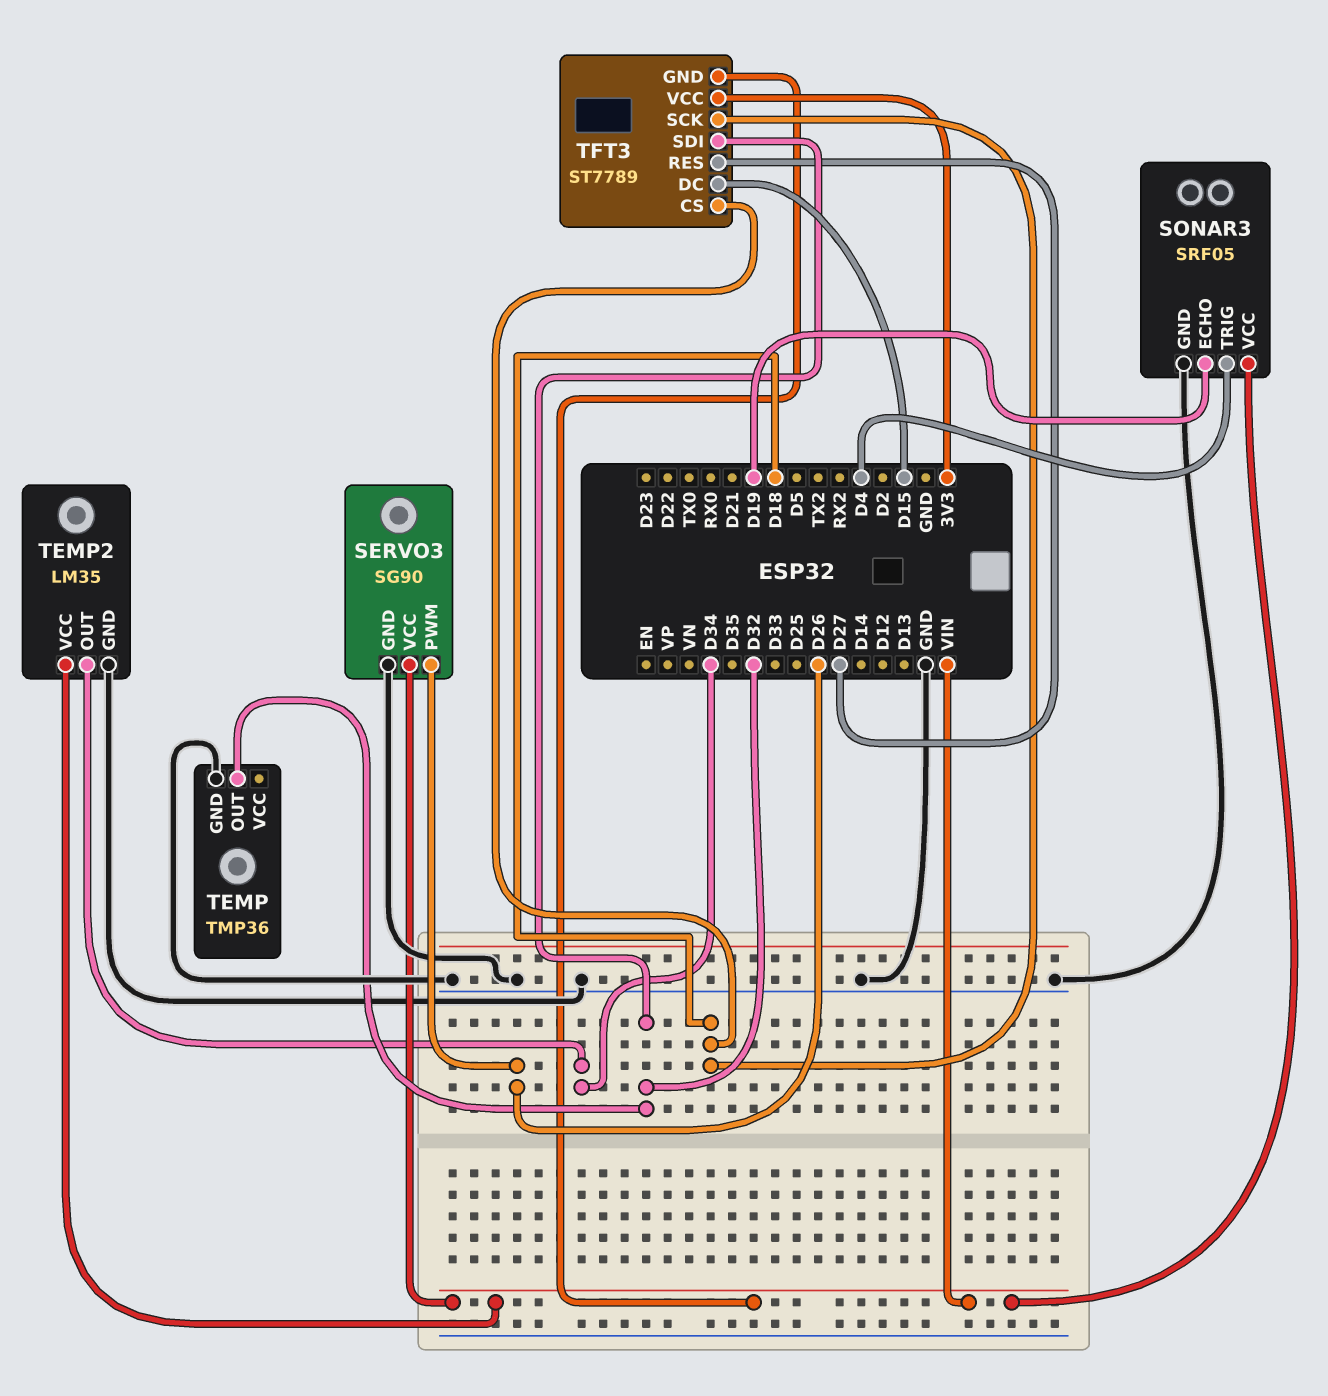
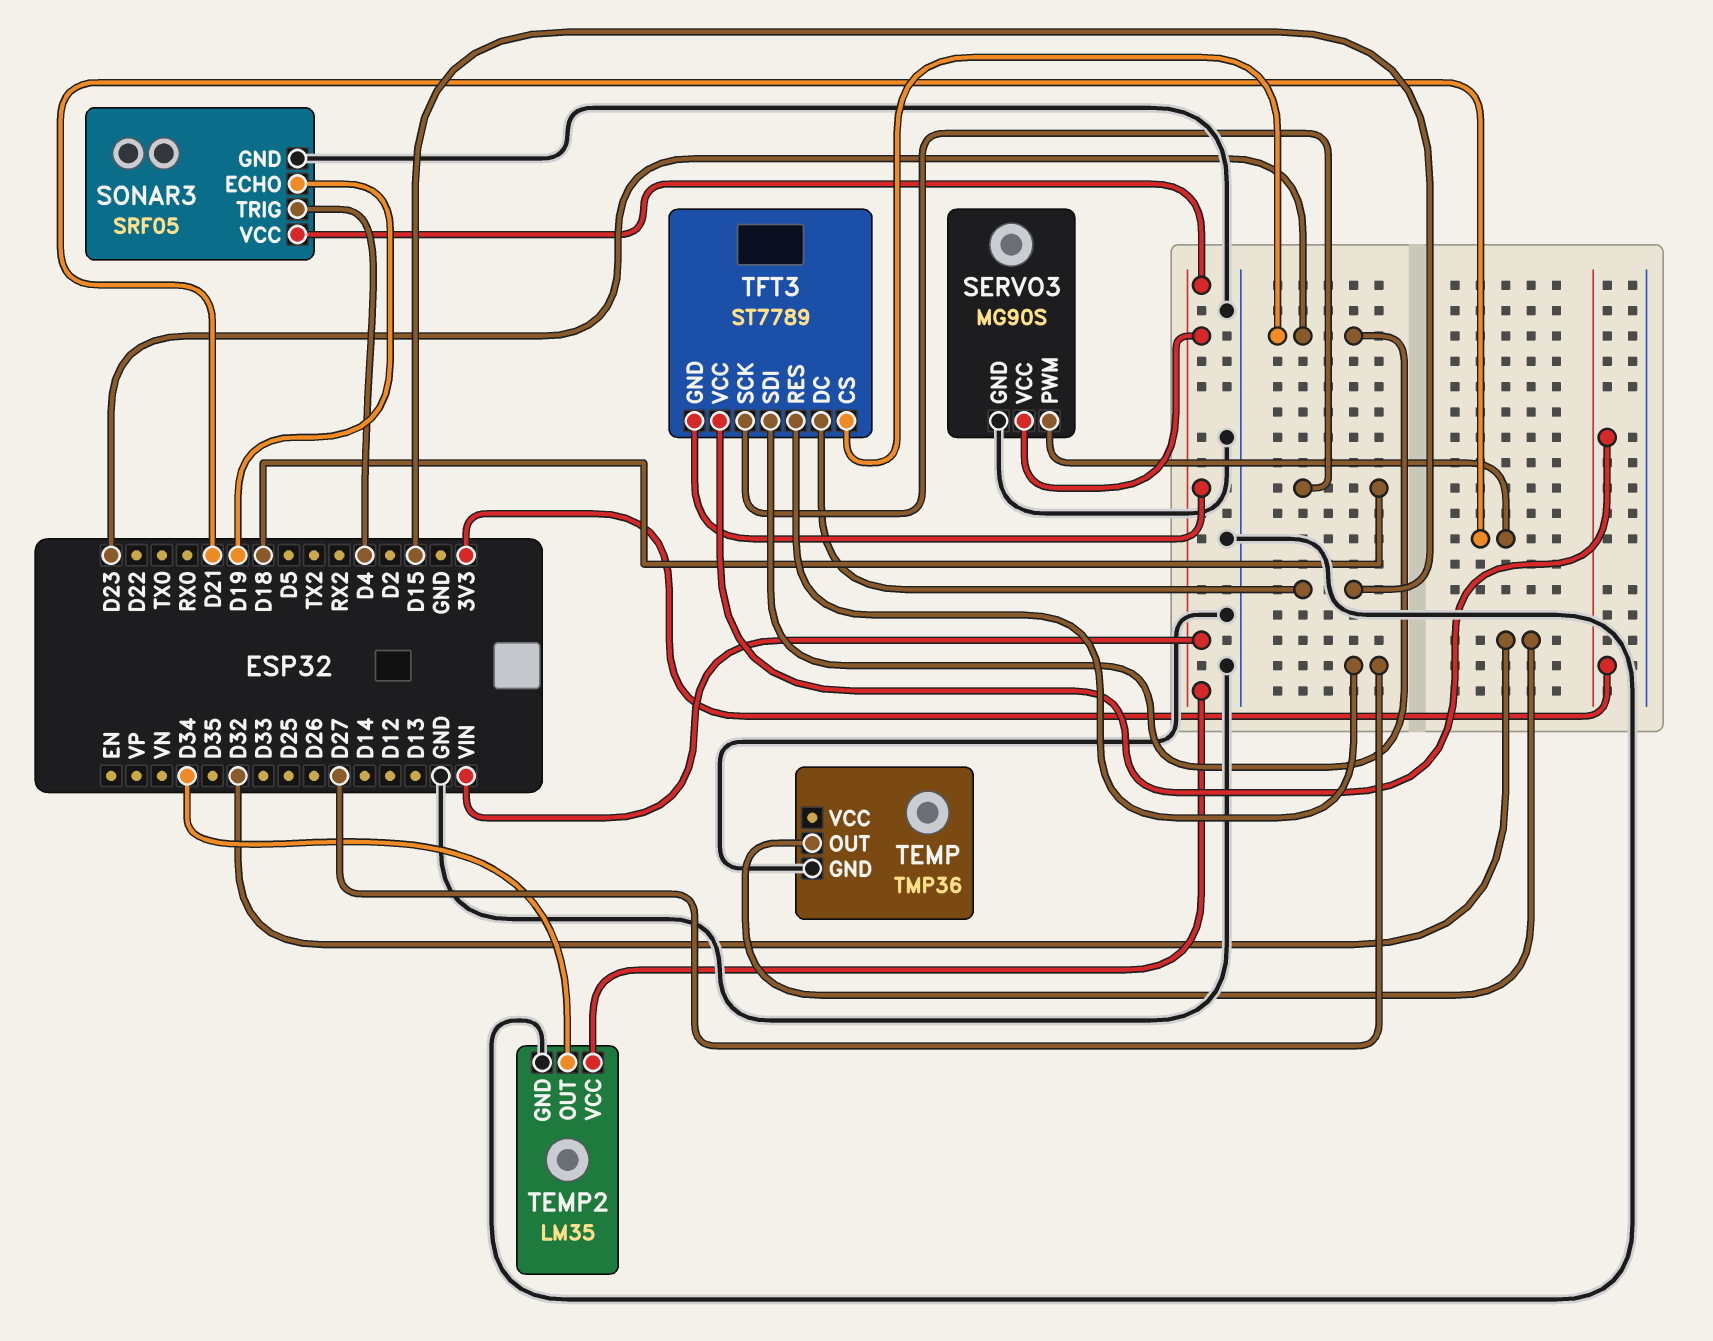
SERVO3: SG90 -> MG90S
SERVO3 pin PWM: D26 -> D21
TFT3 pin CS: D18 -> D23
TFT3 pin SDI: D32 -> D23

